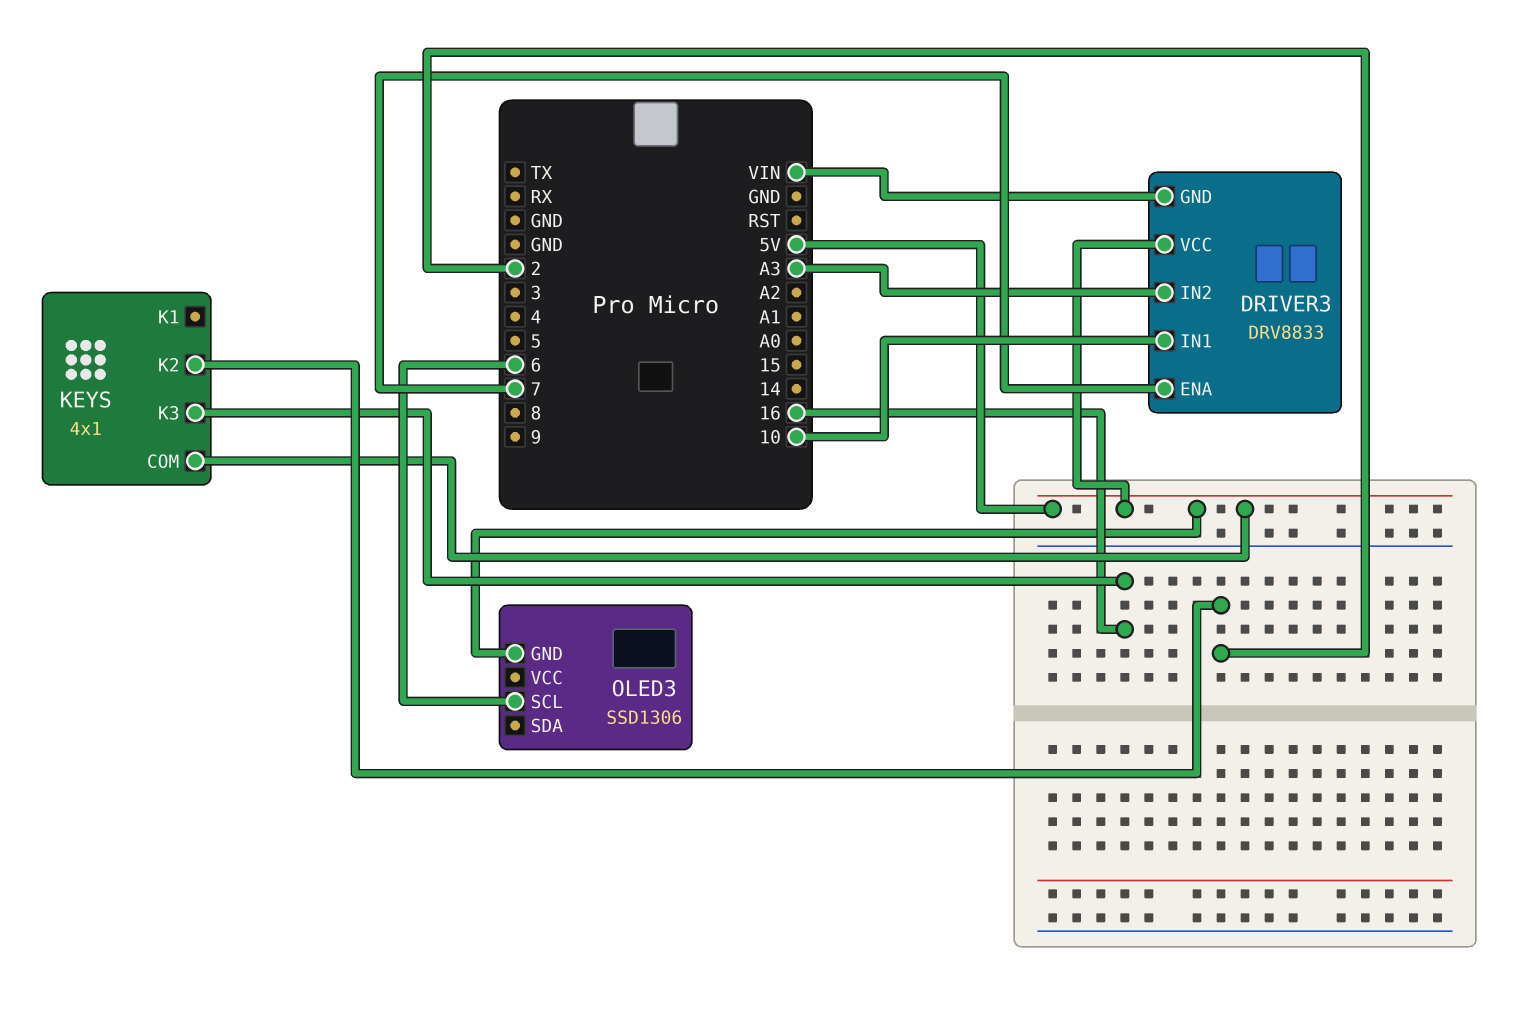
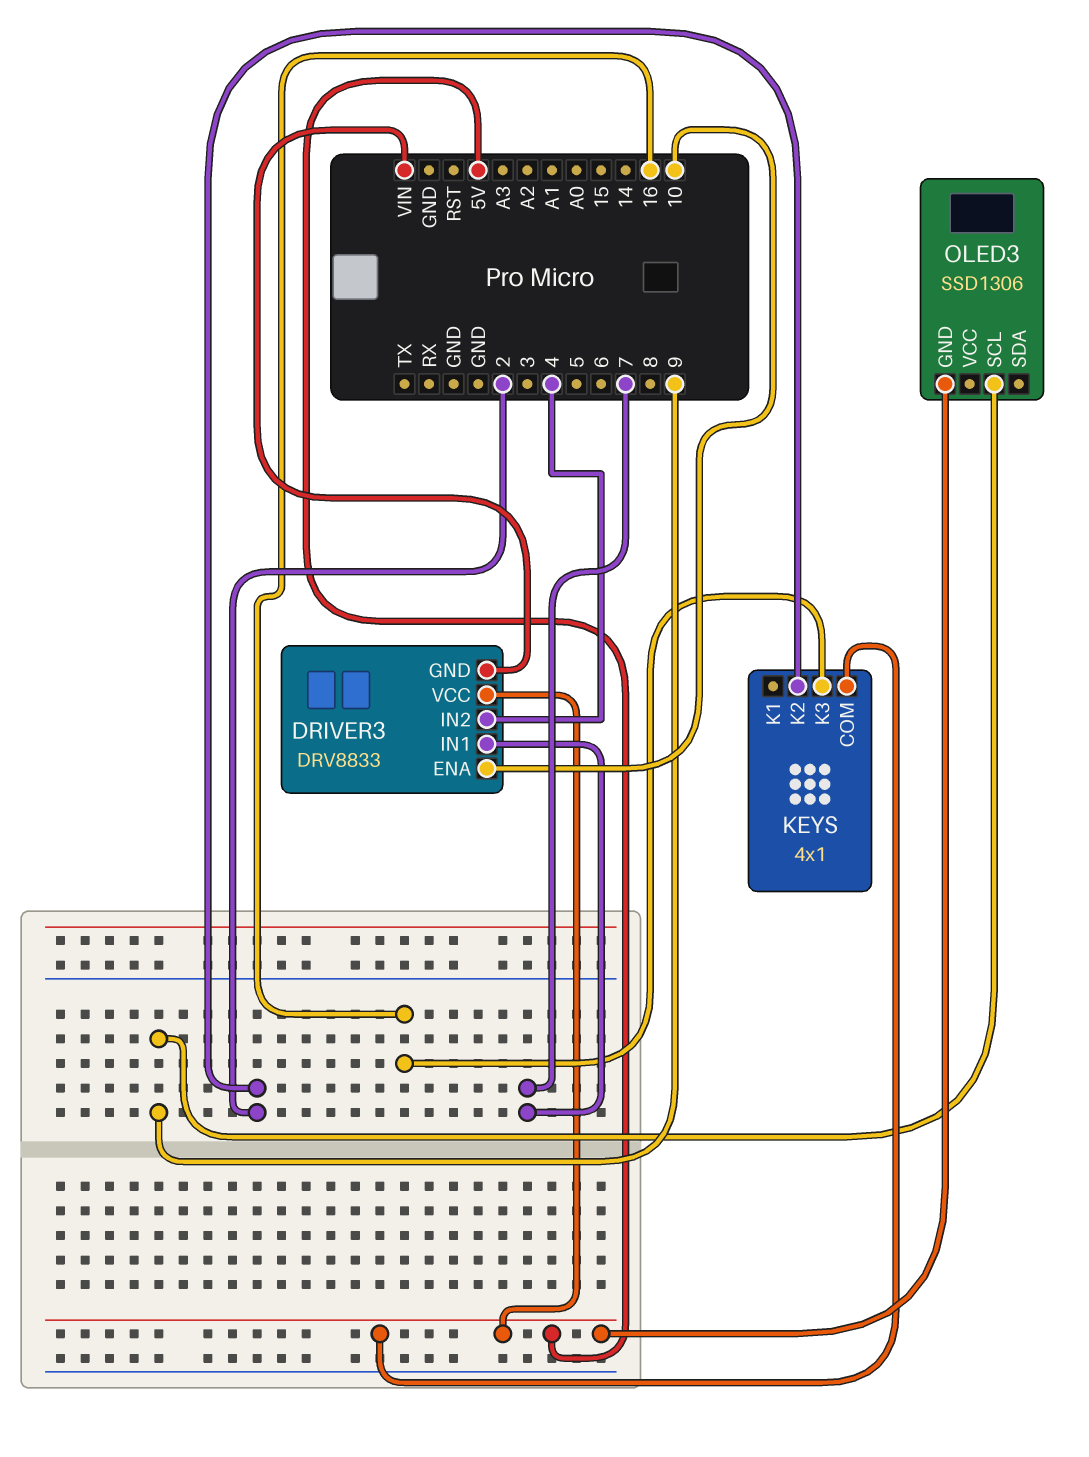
DRIVER3 pin ENA: 7 -> 10
DRIVER3 pin IN1: 10 -> 7
DRIVER3 pin IN2: A3 -> 4
OLED3 pin SCL: 6 -> 9

